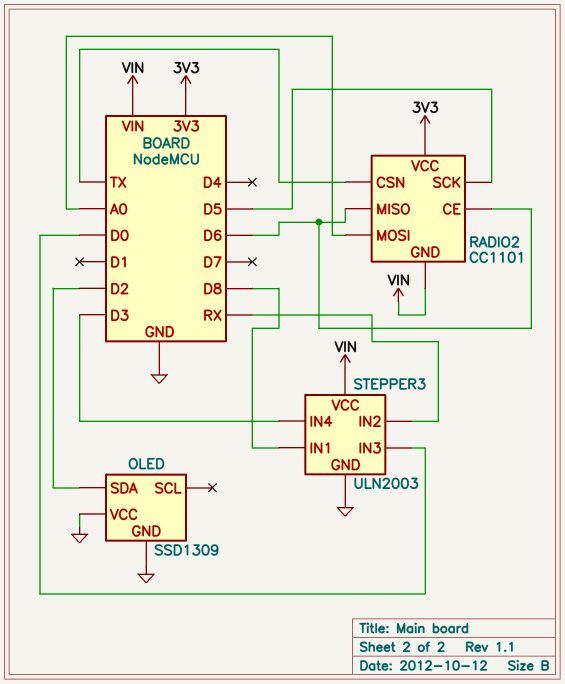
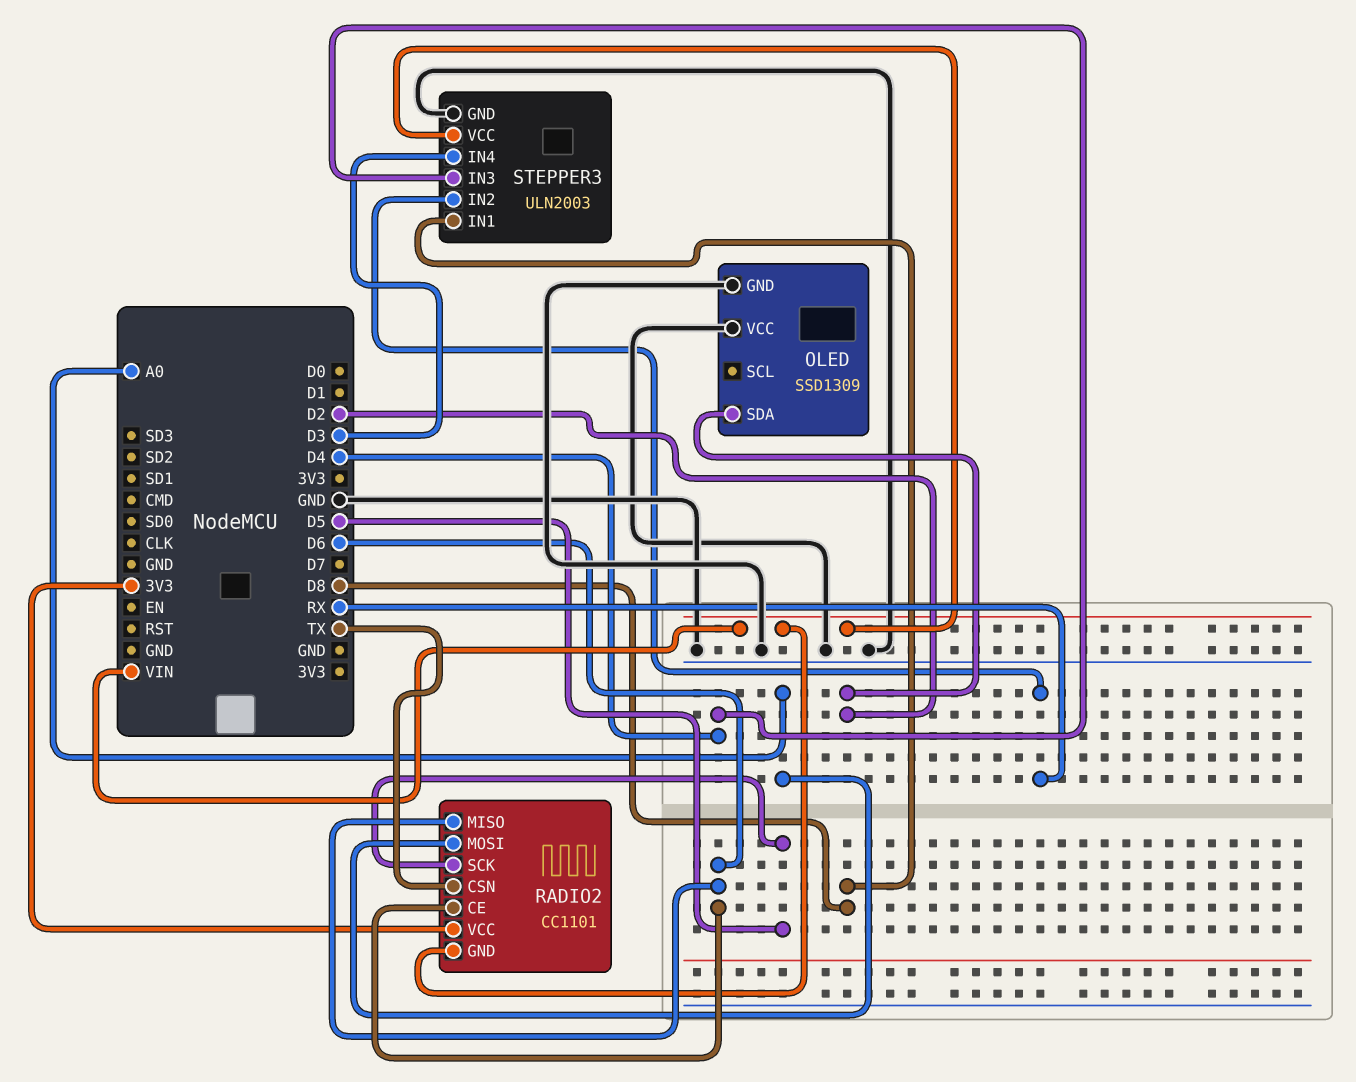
STEPPER3 pin IN3: D0 -> D4

